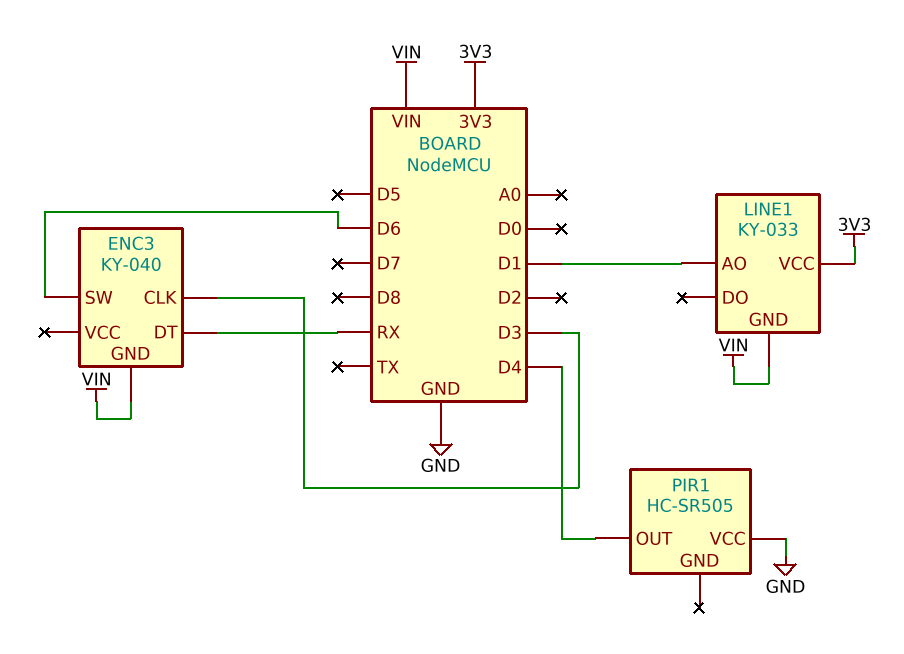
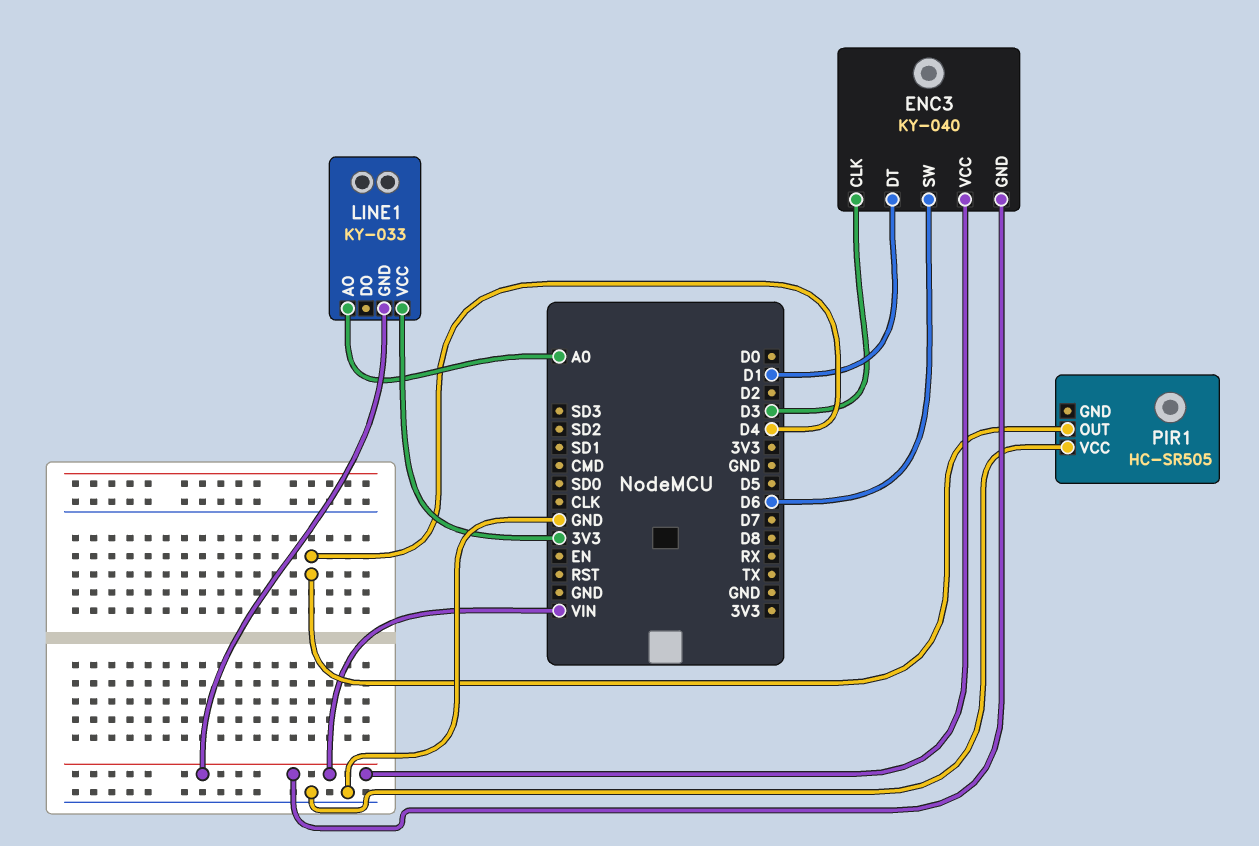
ENC3 pin DT: RX -> D1
ENC3 pin VCC: none -> VIN
LINE1 pin AO: D1 -> A0

